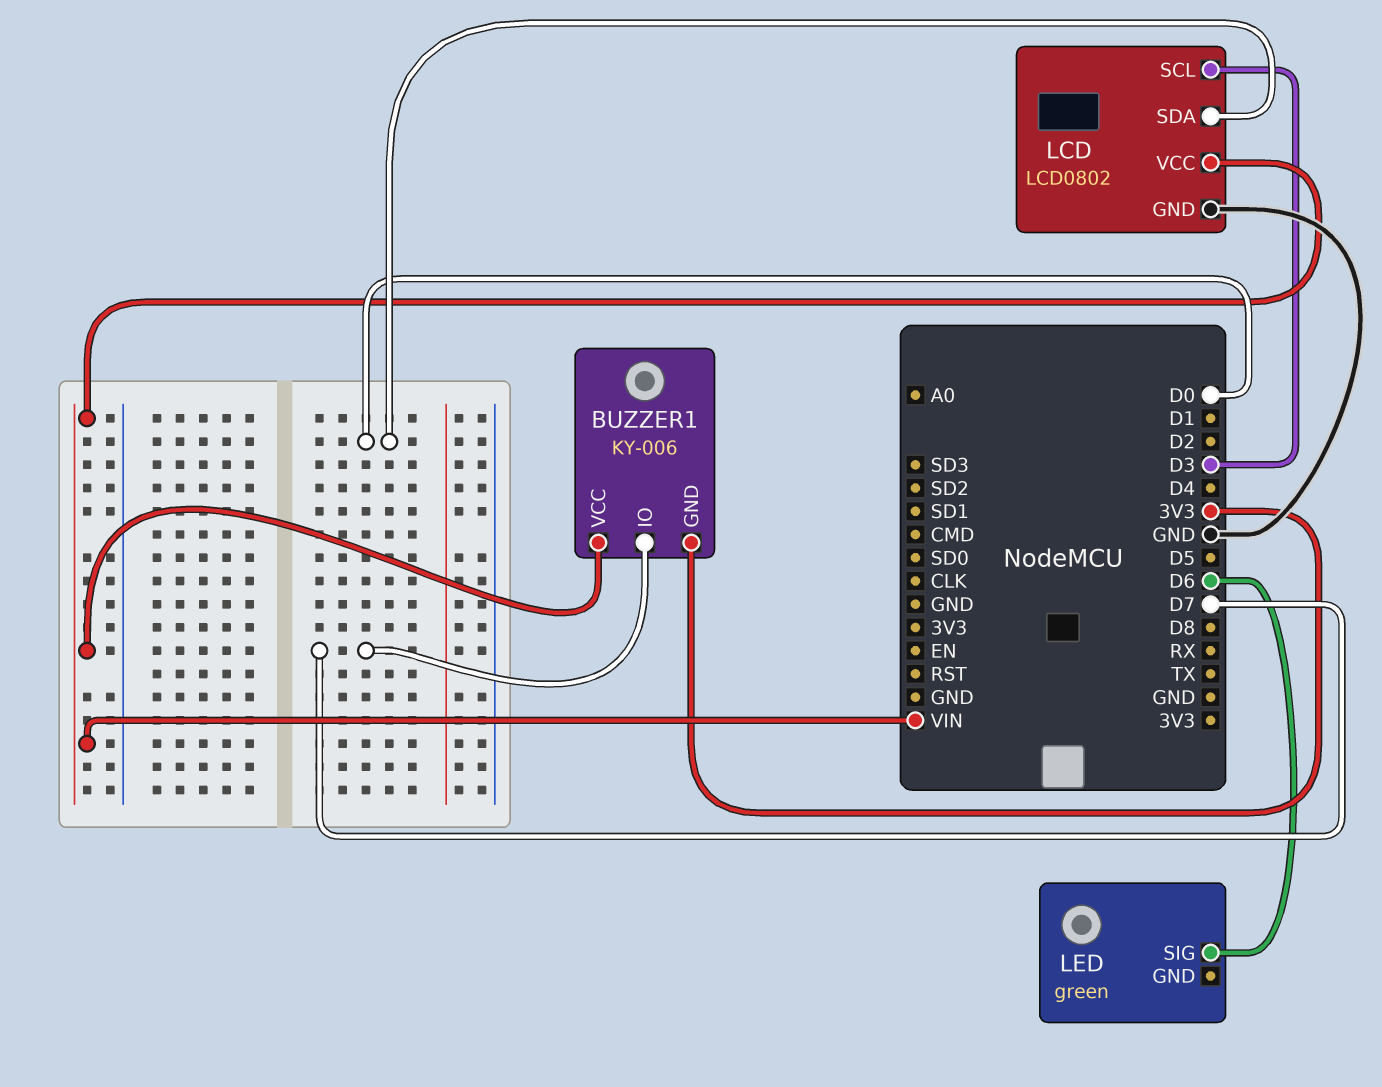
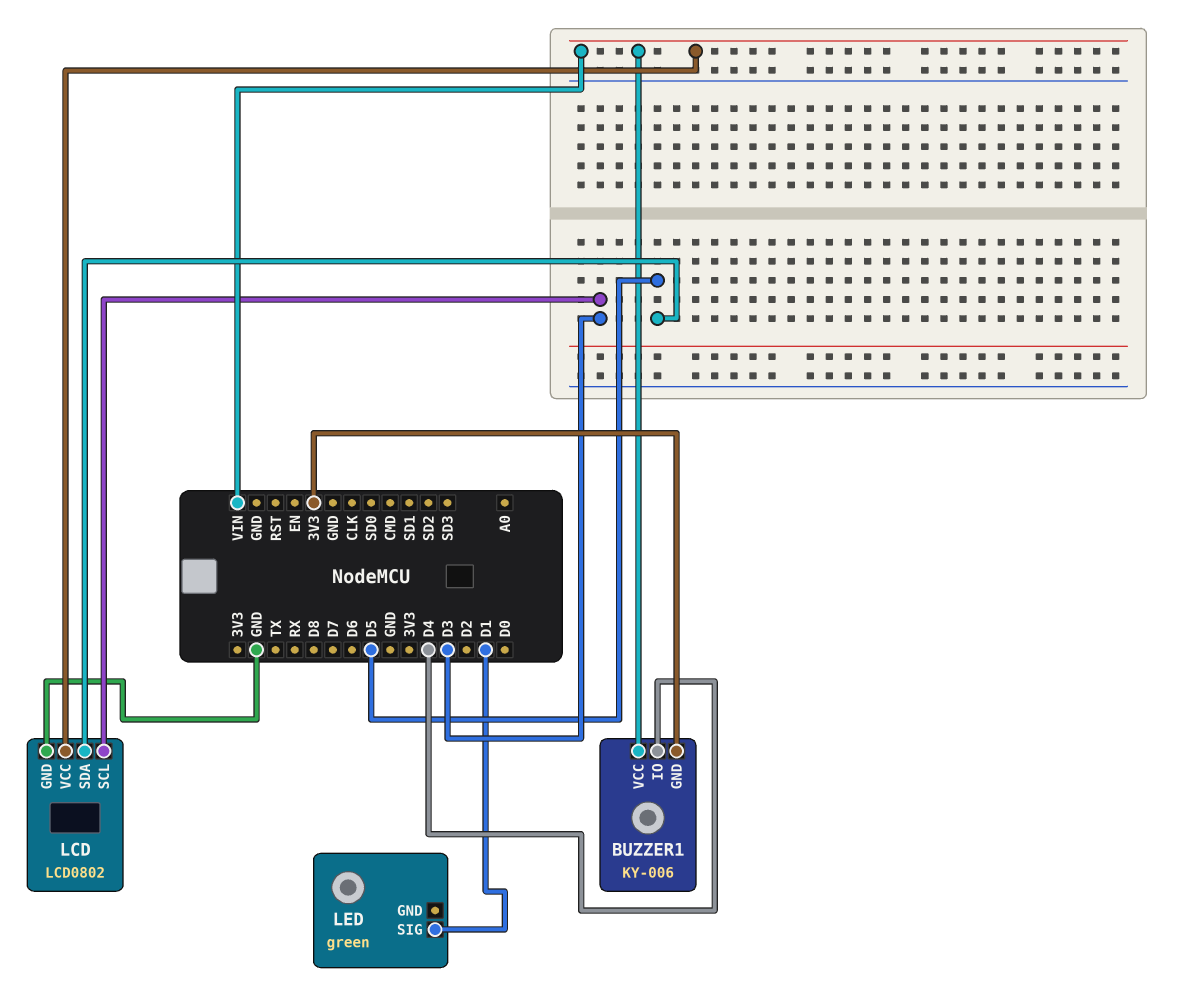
BUZZER1 pin IO: D7 -> D4
LCD pin SDA: D0 -> D5
LED pin SIG: D6 -> D1

